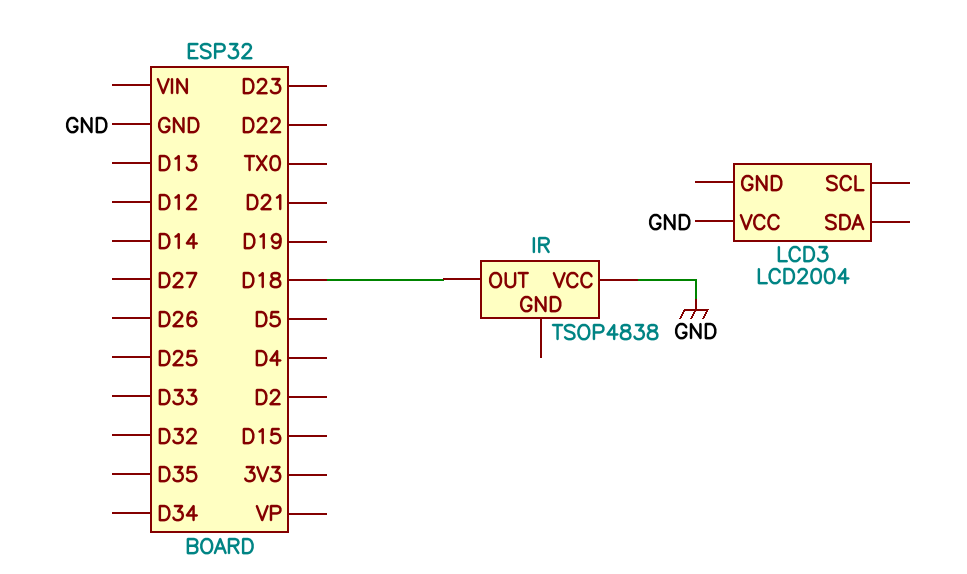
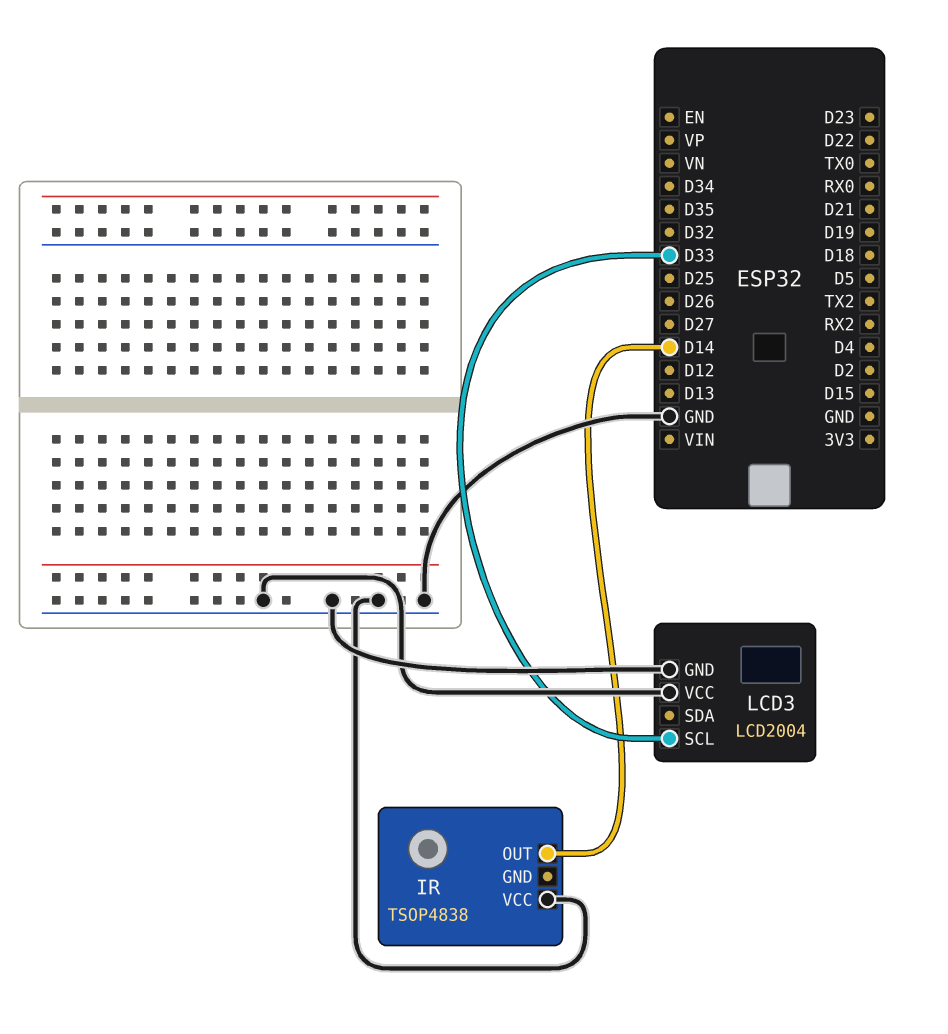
IR pin OUT: D18 -> D14
LCD3 pin GND: none -> GND
LCD3 pin SCL: none -> D33

